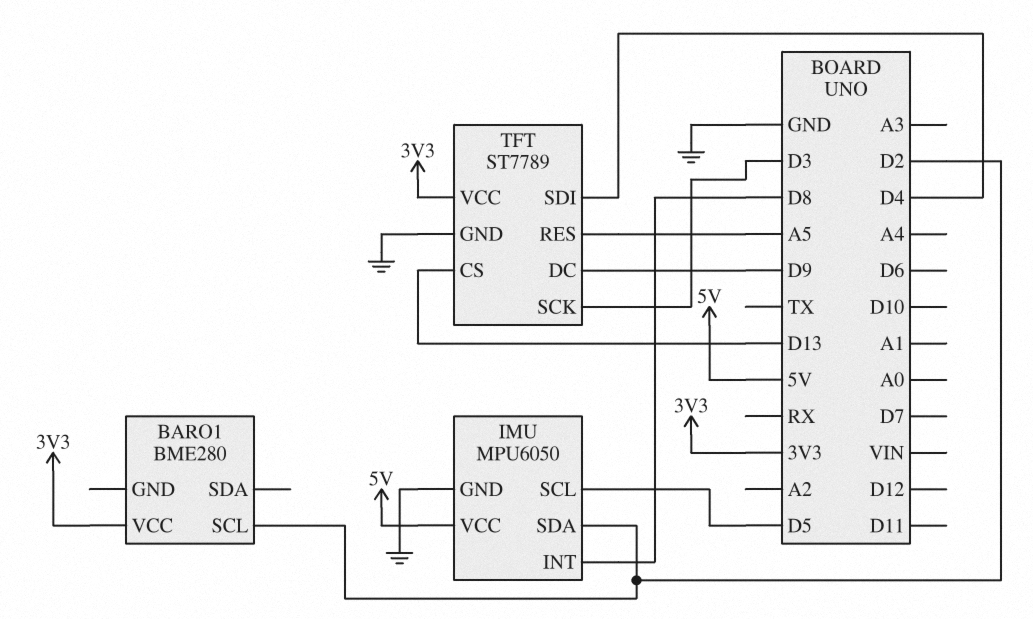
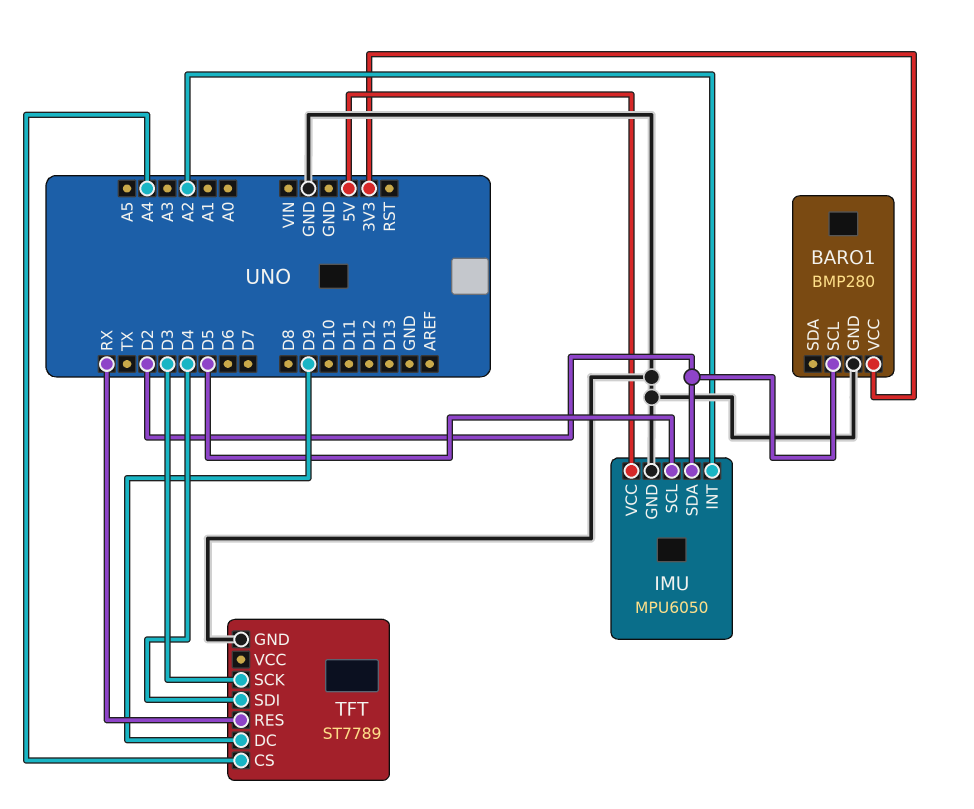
BARO1: BME280 -> BMP280
BARO1 pin GND: none -> GND
IMU pin INT: D8 -> A2
TFT pin CS: D13 -> A4
TFT pin RES: A5 -> RX
TFT pin VCC: 3V3 -> none

